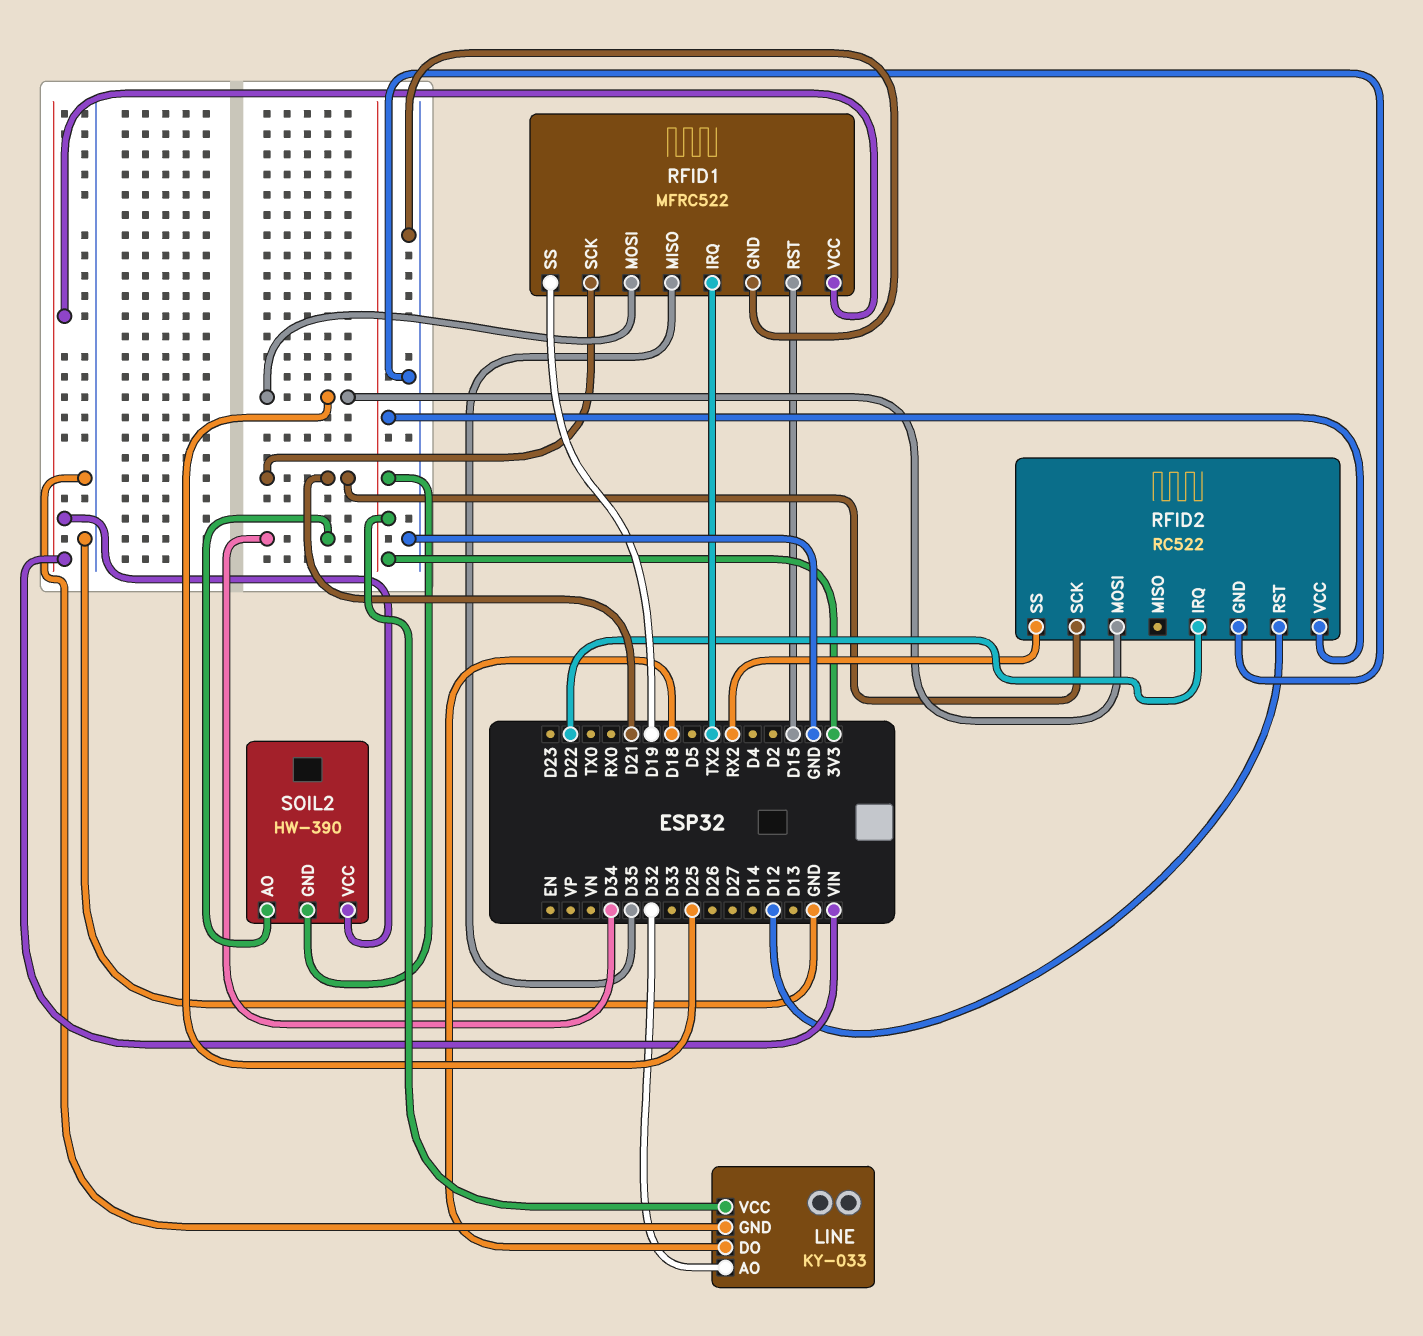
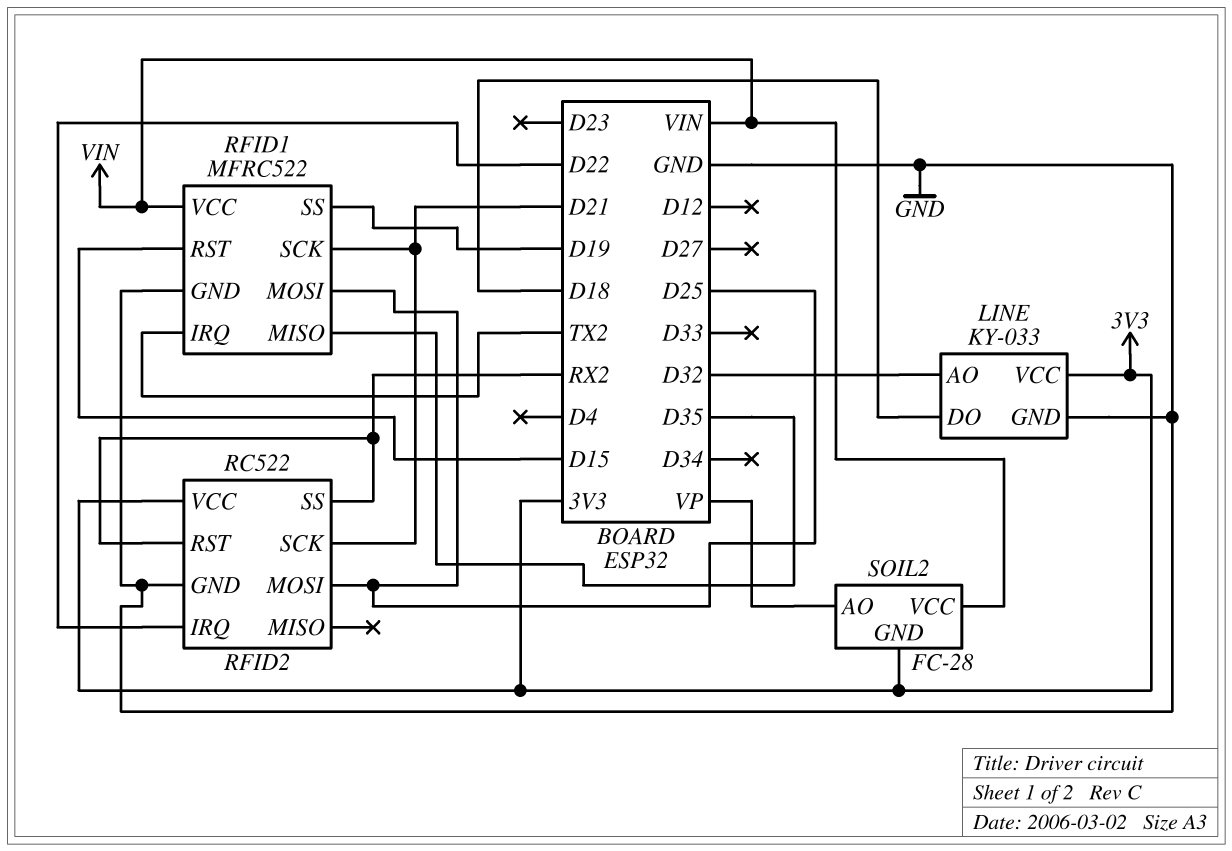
RFID2 pin RST: D12 -> RX2
SOIL2: HW-390 -> FC-28
SOIL2 pin AO: D34 -> VP

